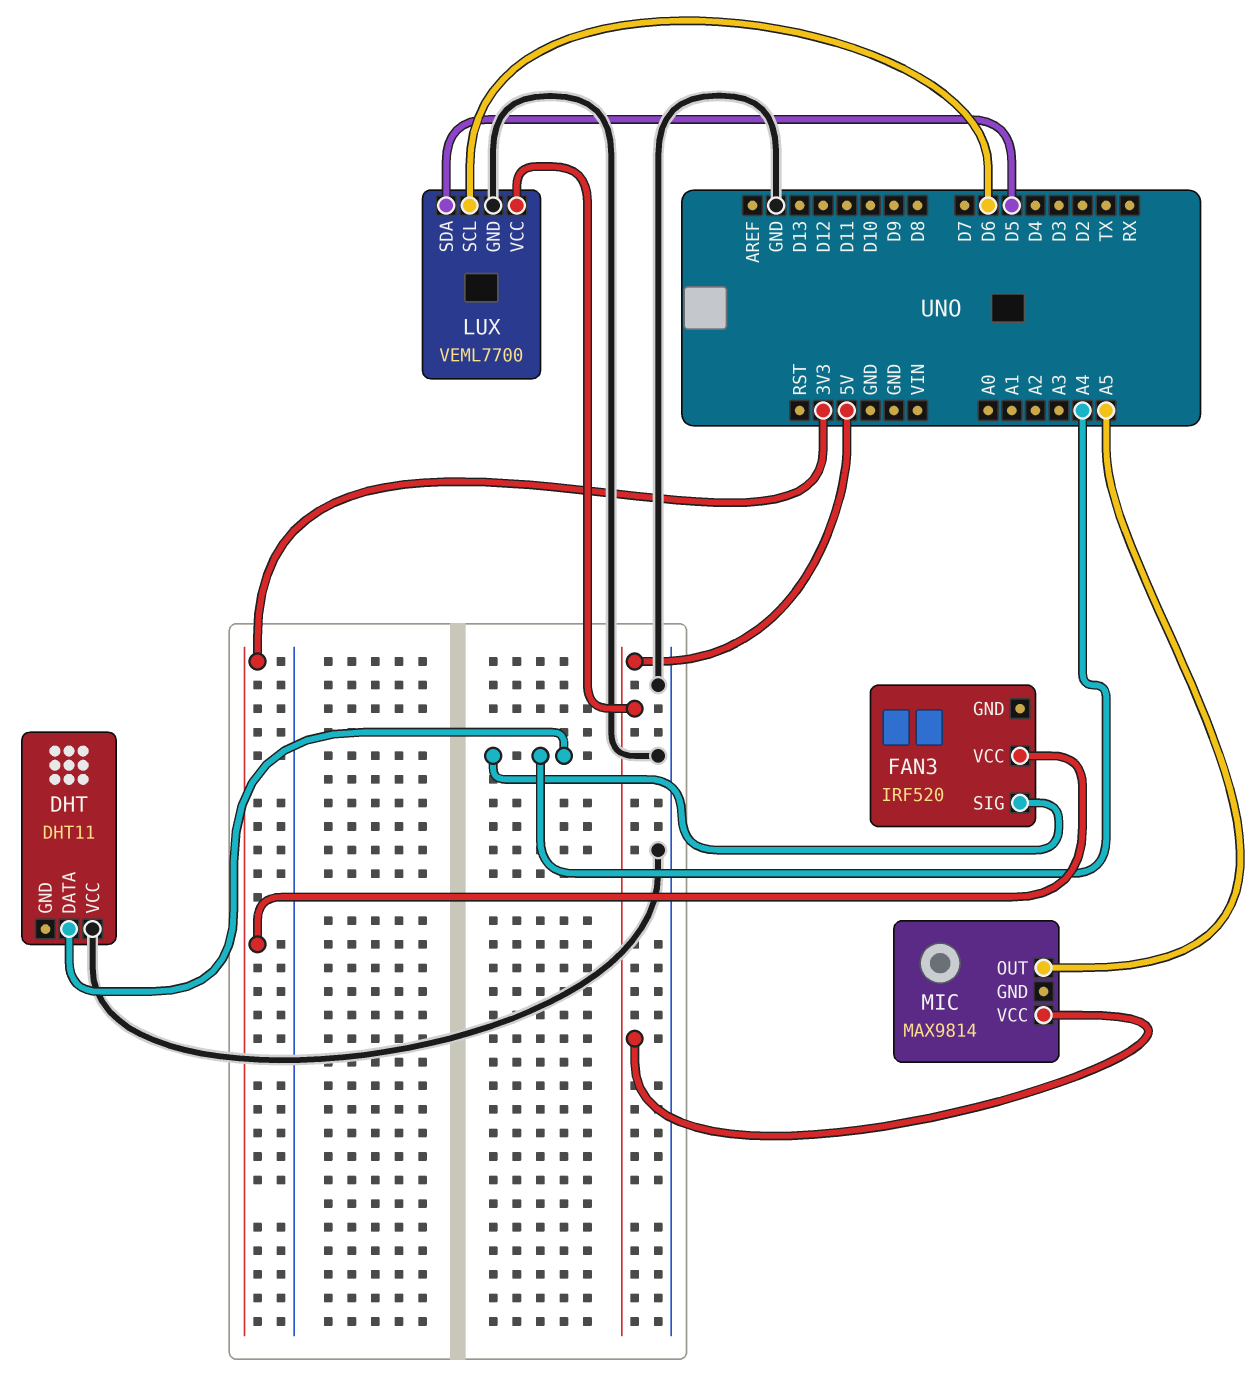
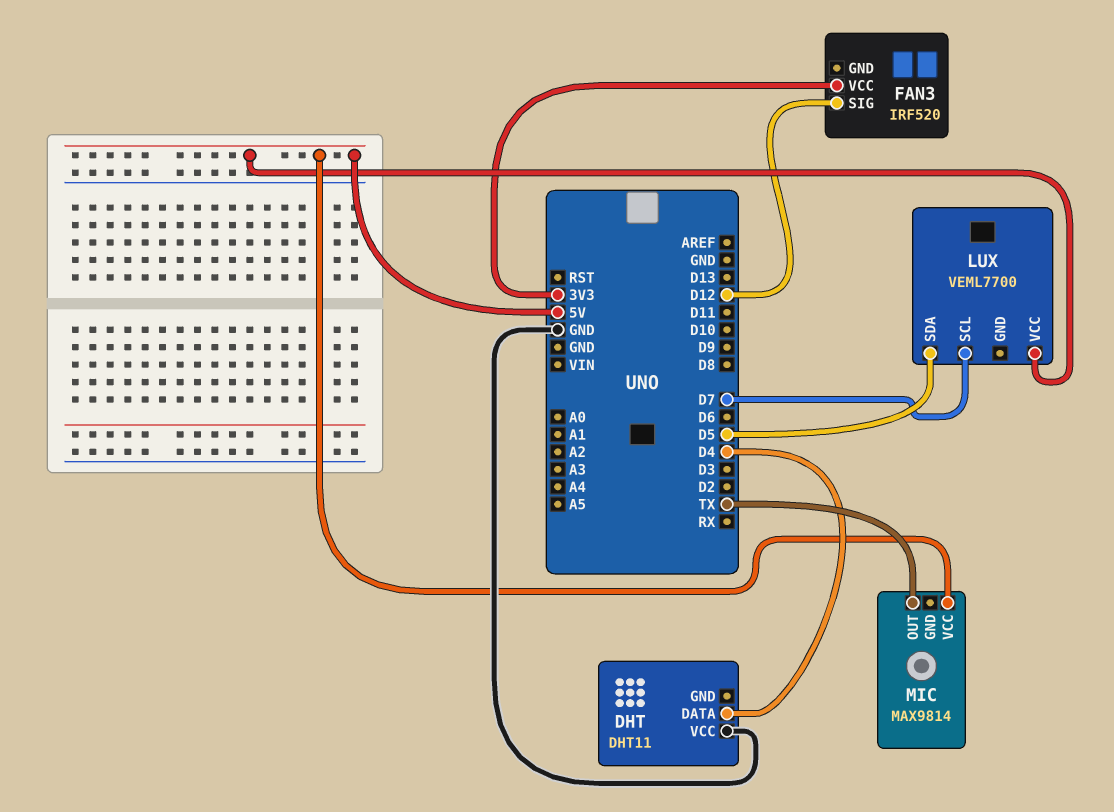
DHT pin DATA: A4 -> D4
FAN3 pin SIG: A4 -> D12
LUX pin GND: GND -> none
LUX pin SCL: D6 -> D7
MIC pin OUT: A5 -> TX

